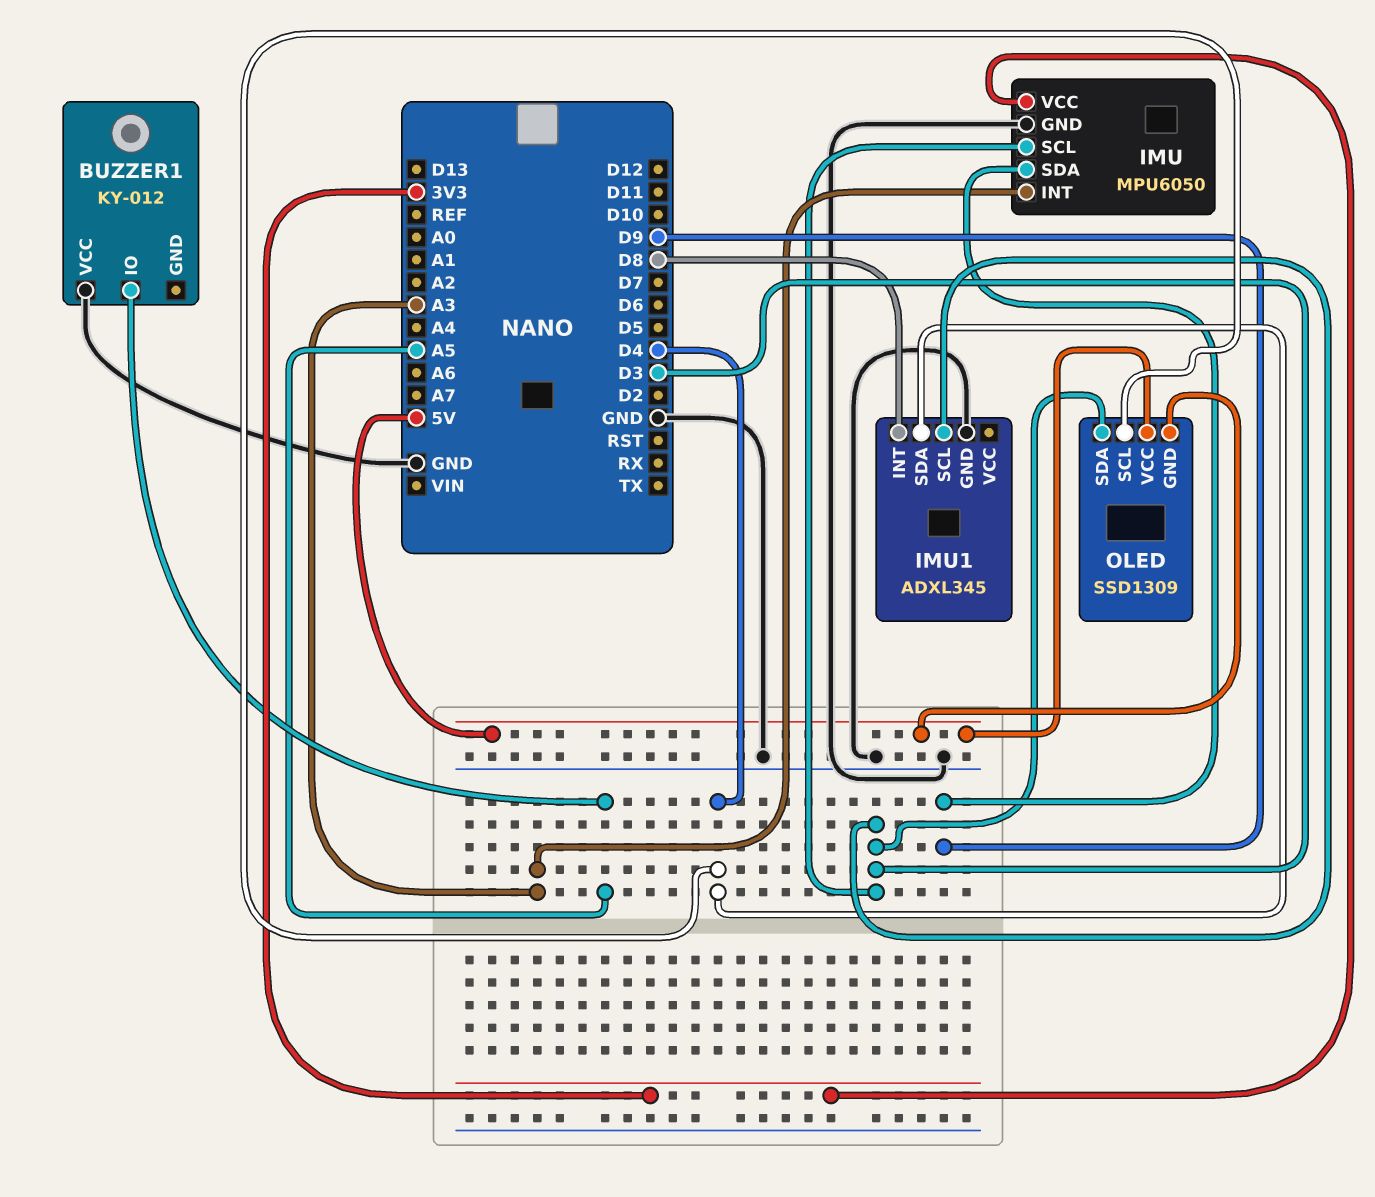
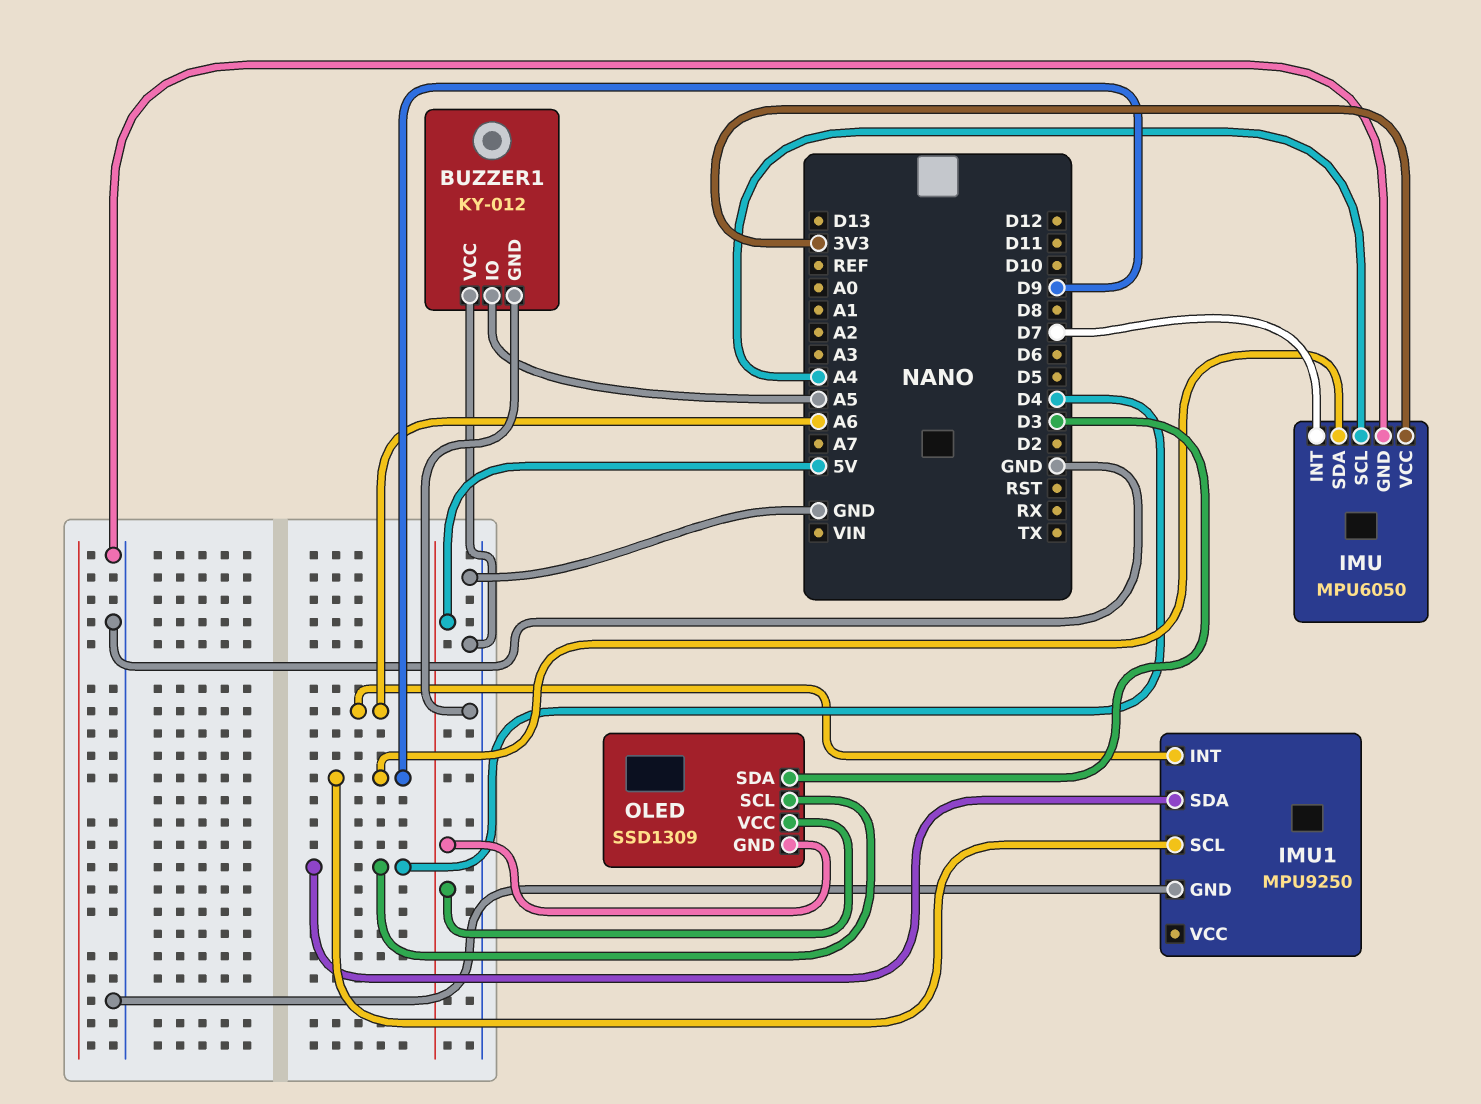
BUZZER1 pin GND: none -> GND
IMU pin INT: A3 -> D7
IMU pin SCL: D3 -> A4
IMU1: ADXL345 -> MPU9250
IMU1 pin INT: D8 -> A6
IMU1 pin SCL: D3 -> D9

